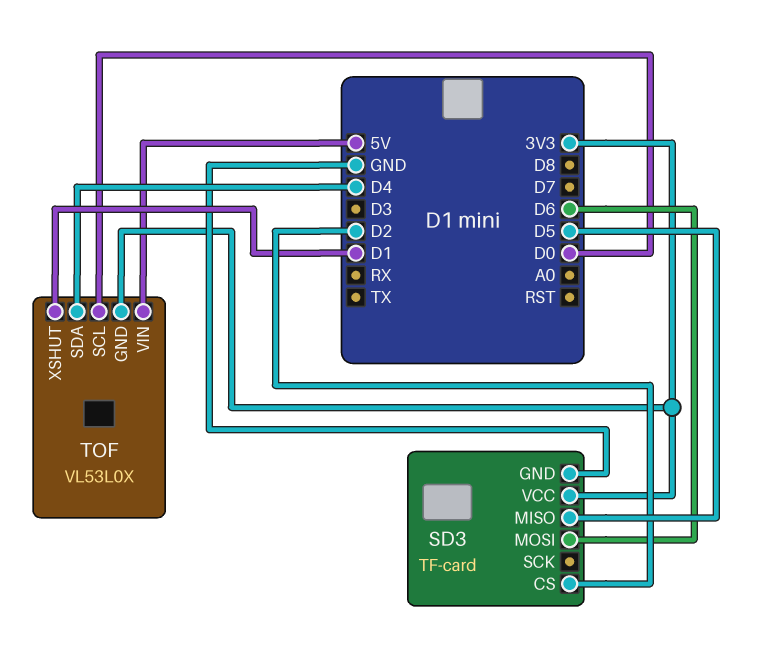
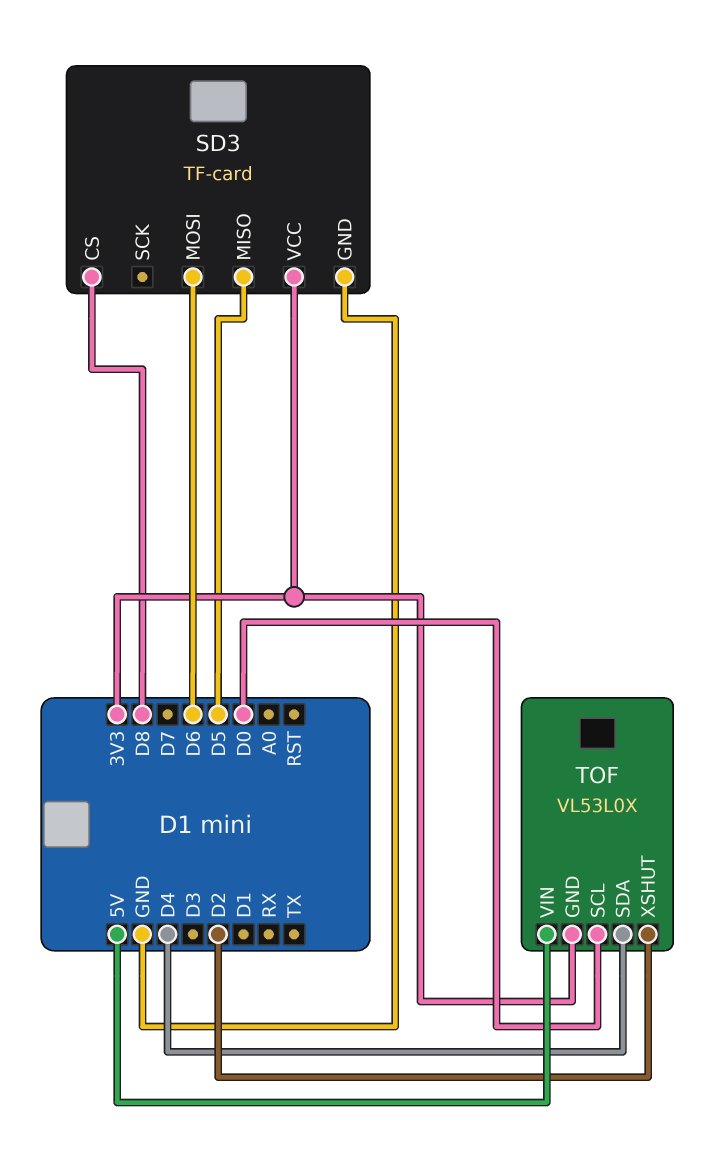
SD3 pin CS: D2 -> D8
TOF pin XSHUT: D1 -> D2

